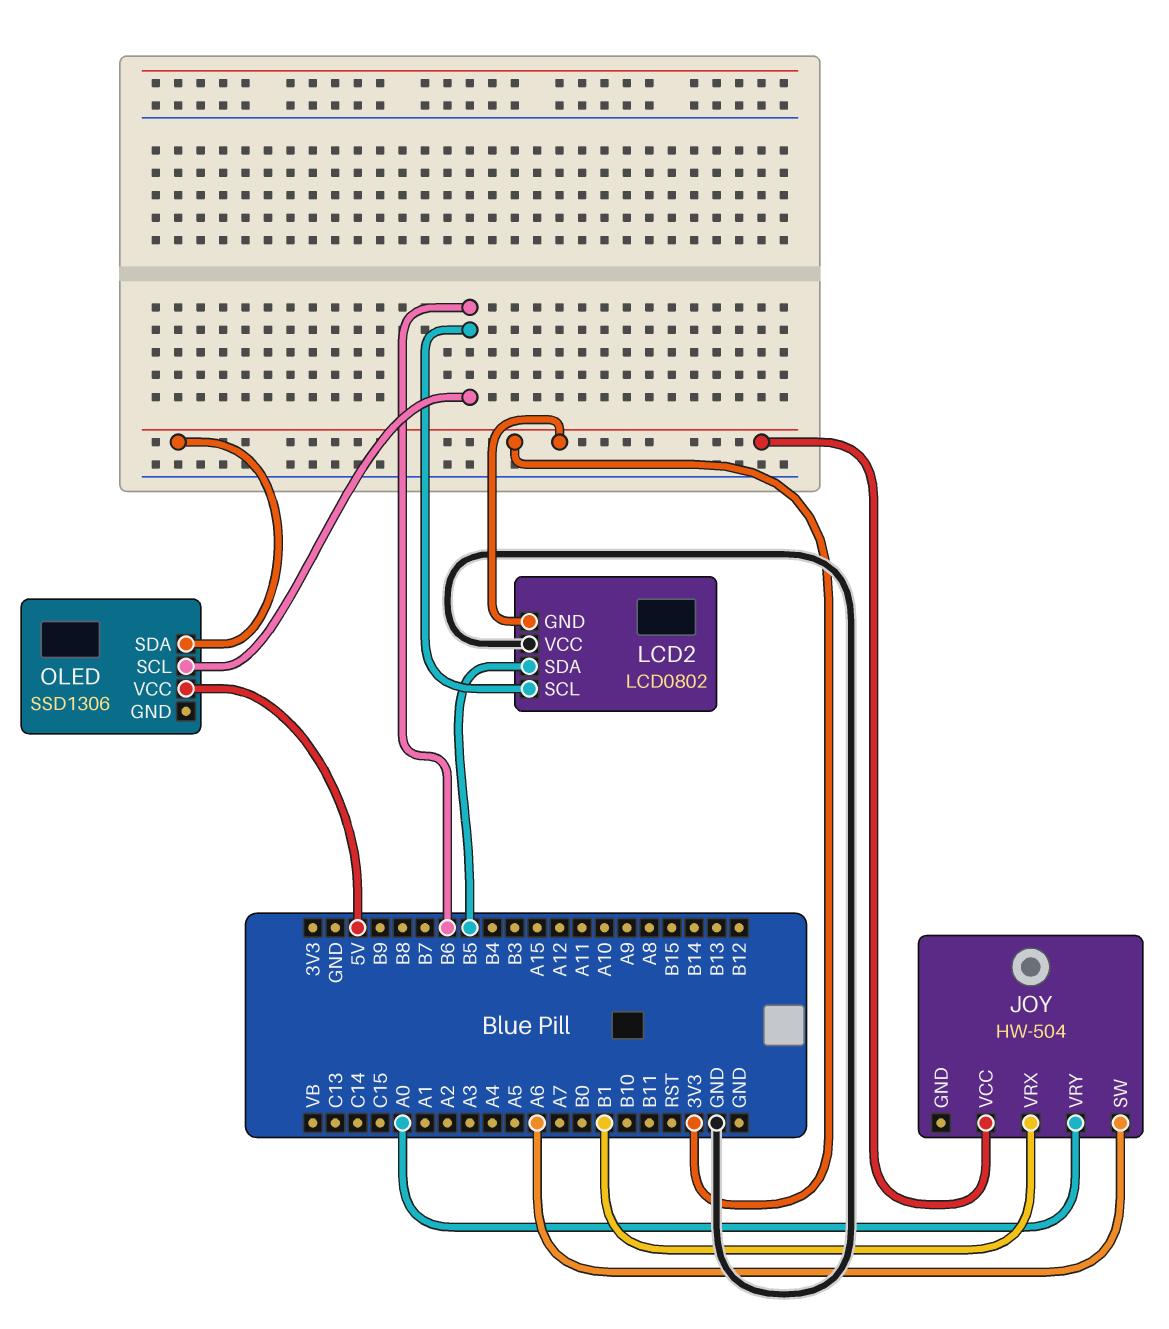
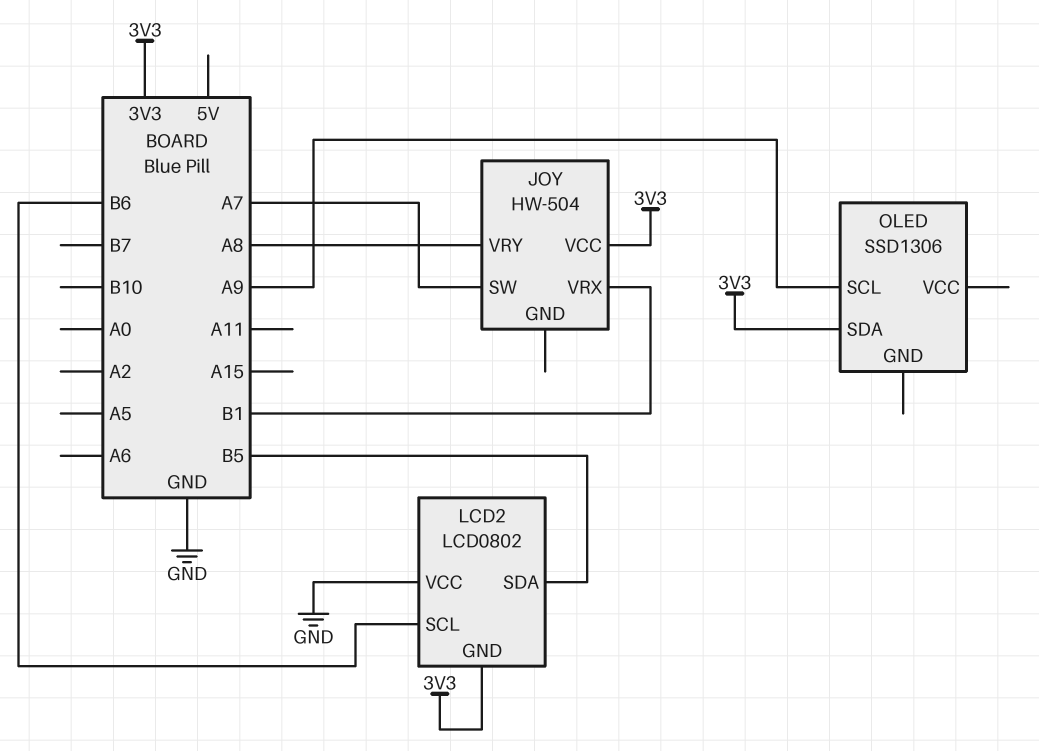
JOY pin SW: A6 -> A7
JOY pin VRY: A0 -> A8
OLED pin SCL: B6 -> A9
OLED pin VCC: 5V -> none

